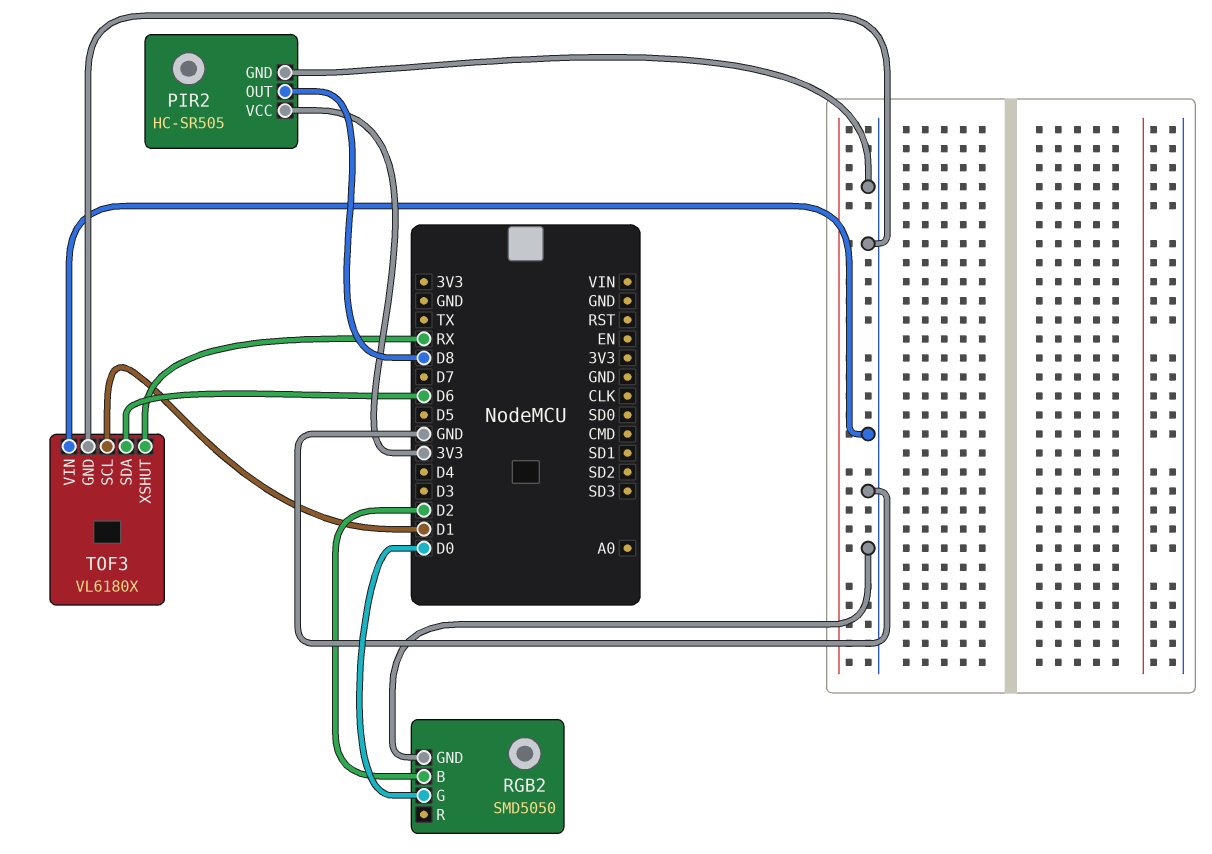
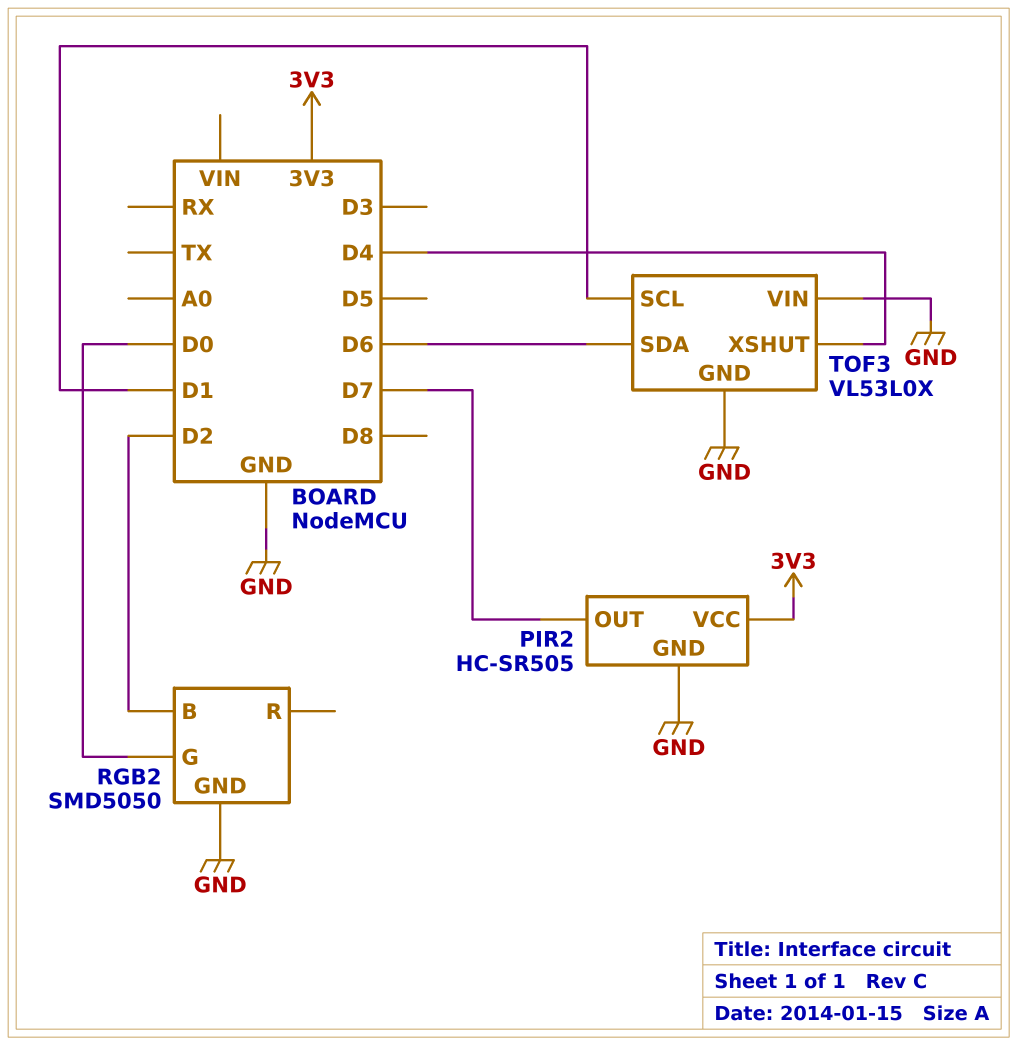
PIR2 pin OUT: D8 -> D7
TOF3: VL6180X -> VL53L0X
TOF3 pin XSHUT: RX -> D4

